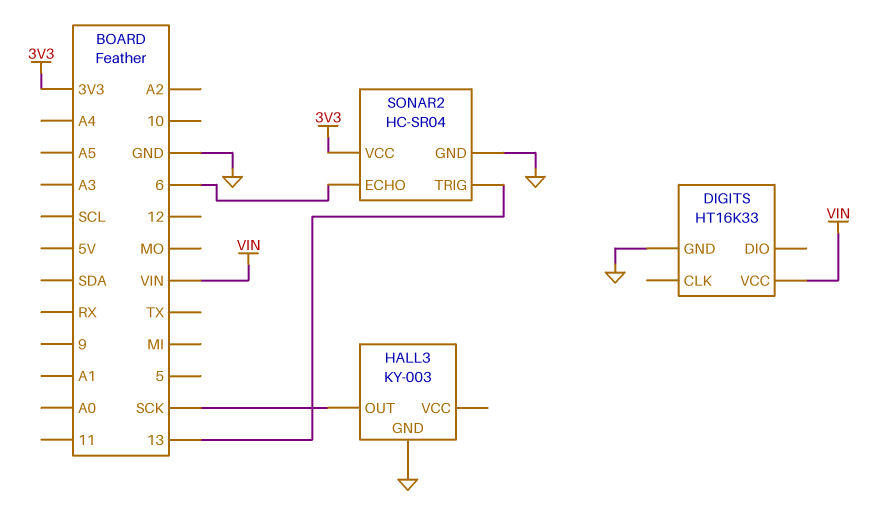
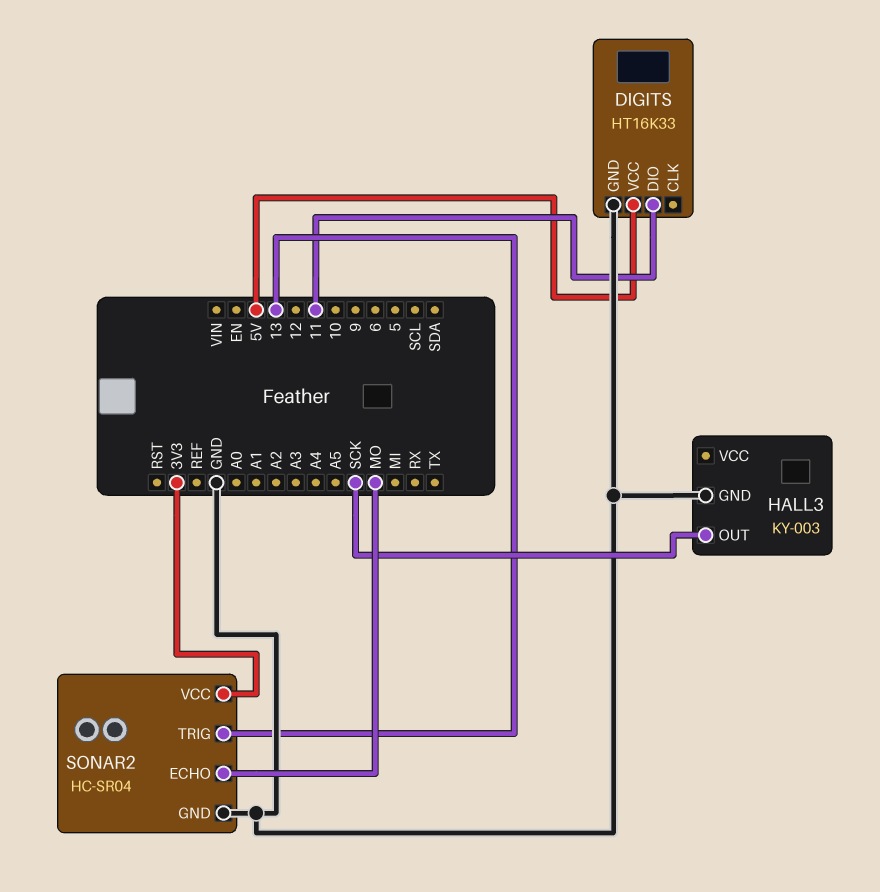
DIGITS pin DIO: none -> 11
DIGITS pin VCC: VIN -> 5V
SONAR2 pin ECHO: 6 -> MO

